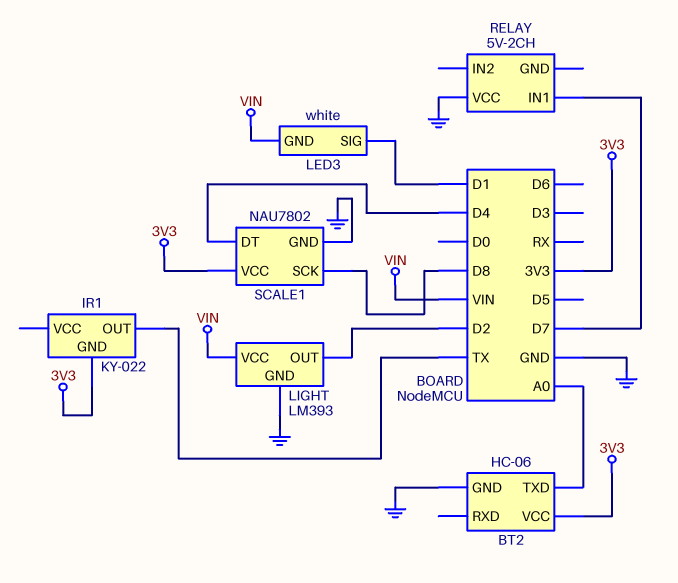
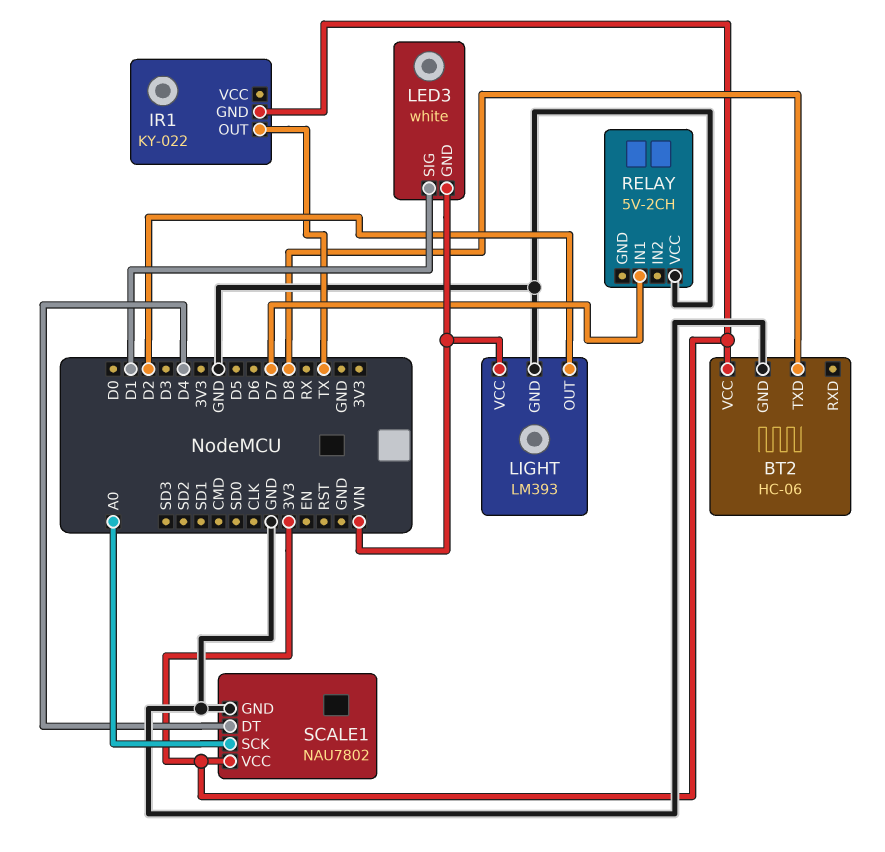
BT2 pin TXD: A0 -> D8
SCALE1 pin SCK: D8 -> A0

